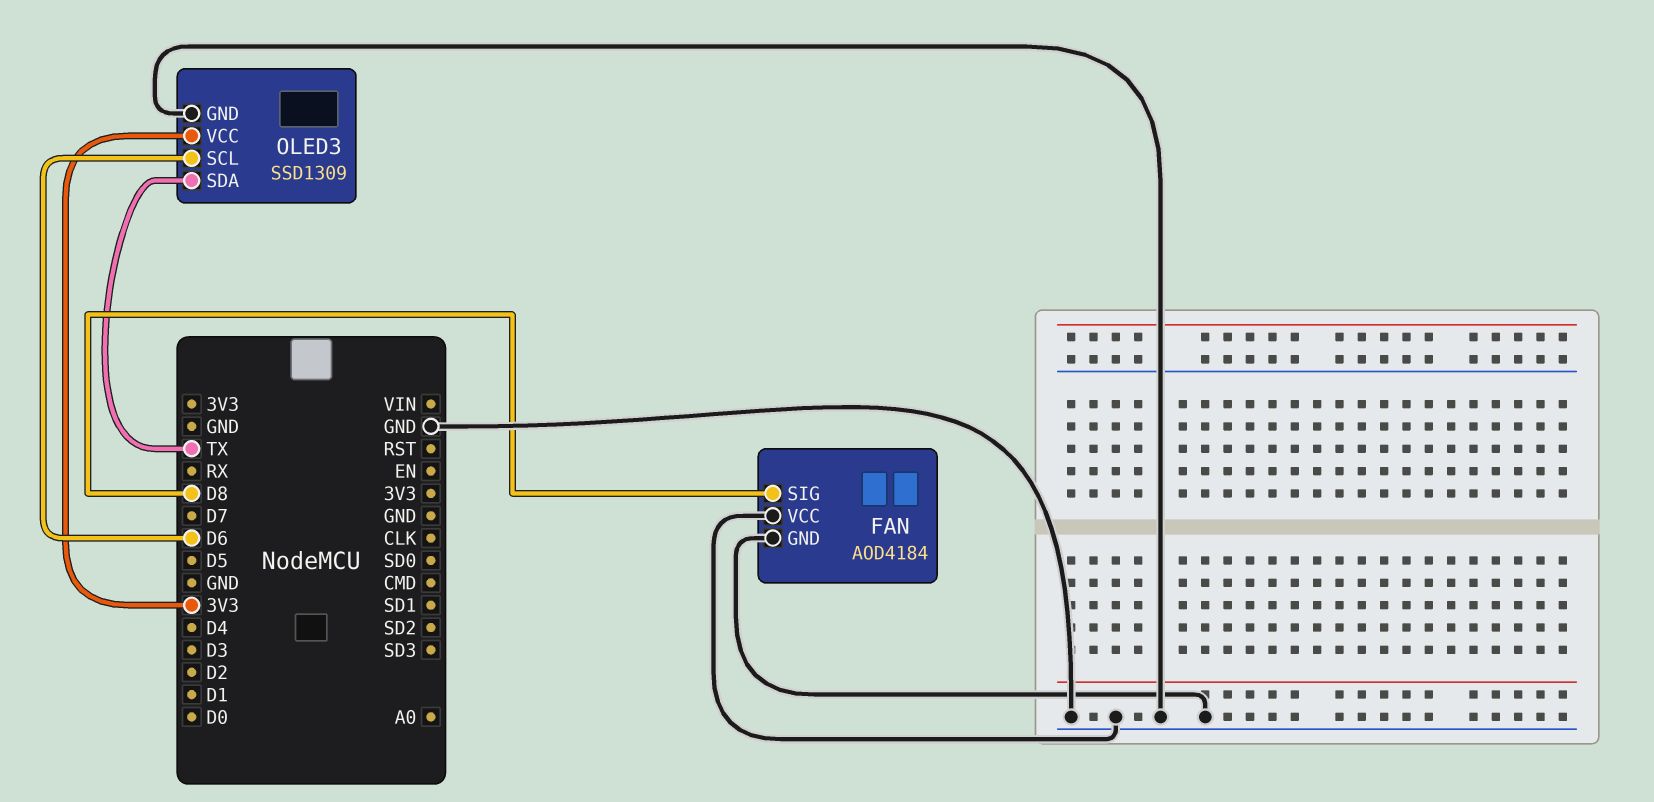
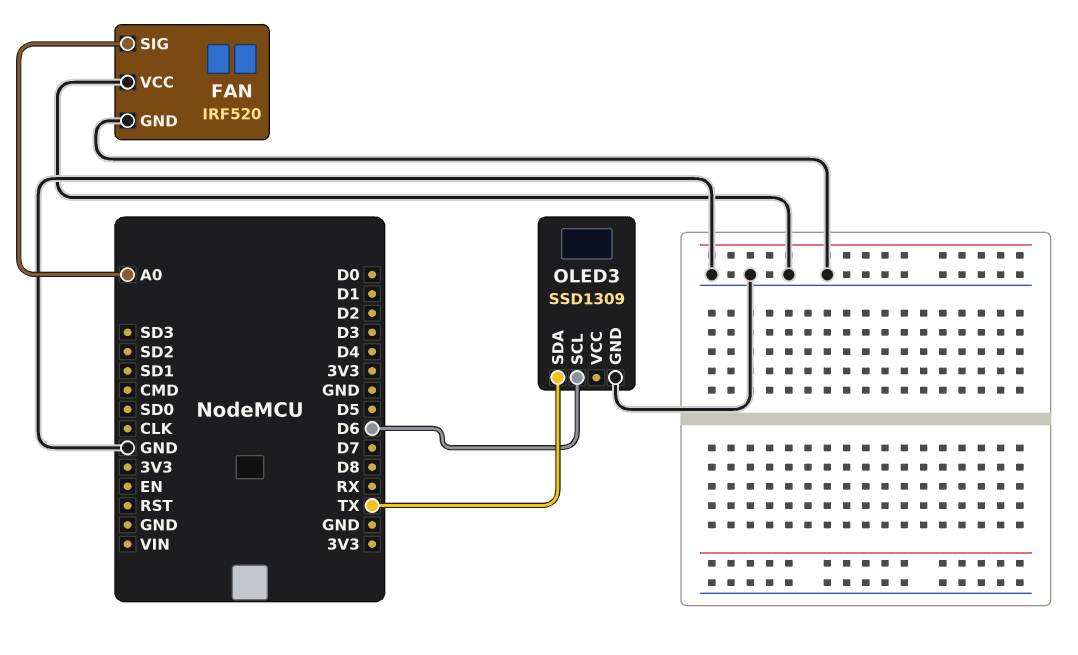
FAN: AOD4184 -> IRF520
FAN pin SIG: D8 -> A0
OLED3 pin VCC: 3V3 -> none

